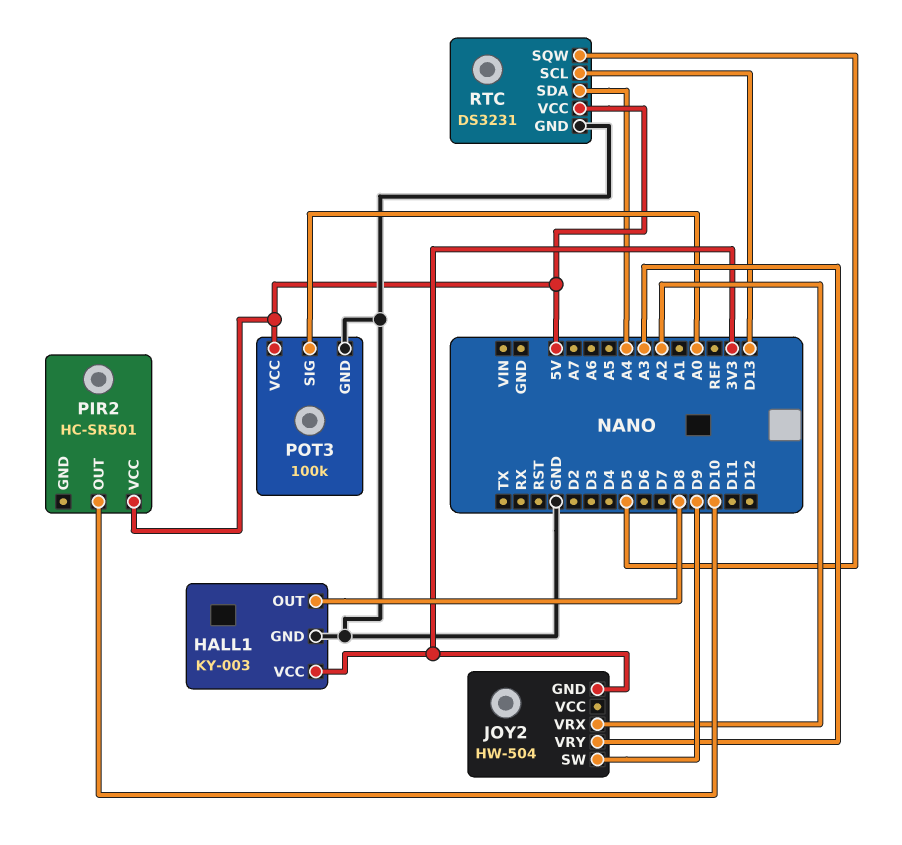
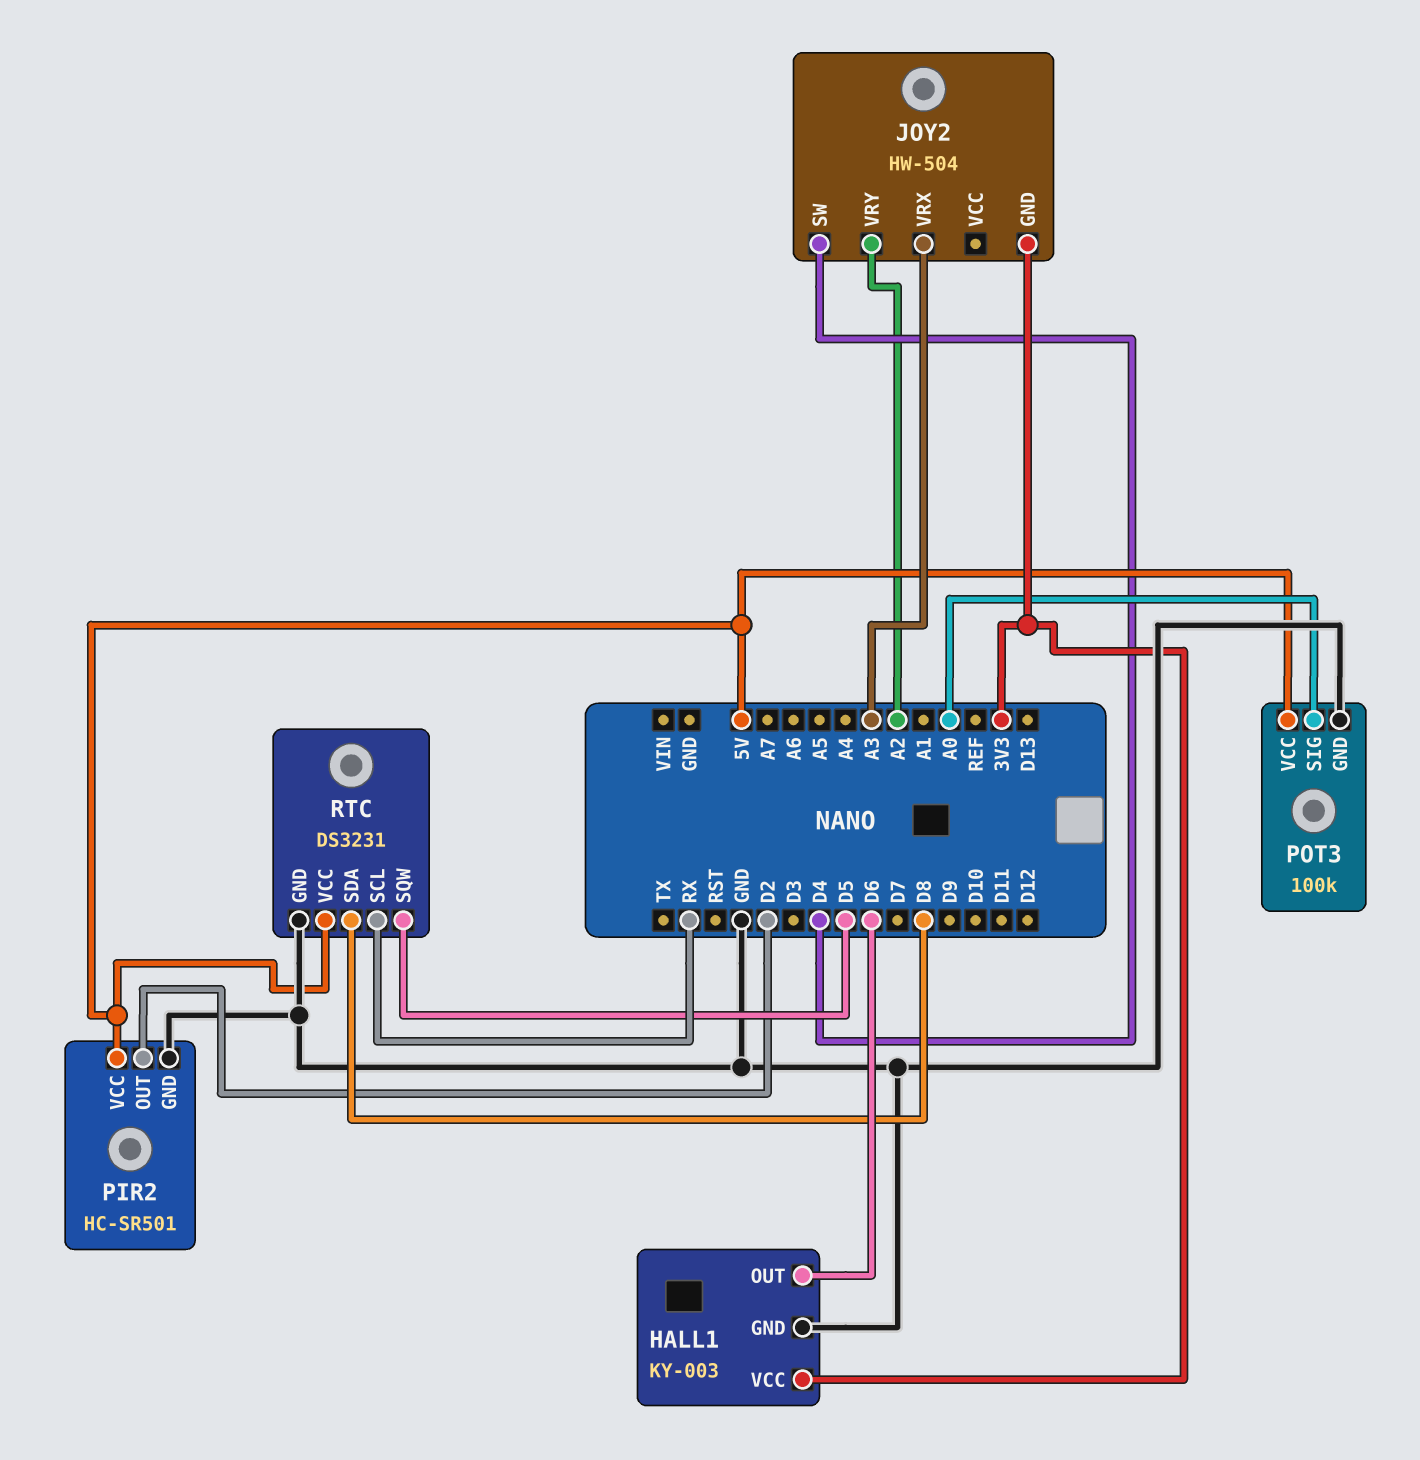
HALL1 pin OUT: D8 -> D6
JOY2 pin SW: D9 -> D4
JOY2 pin VRX: A2 -> A3
JOY2 pin VRY: A3 -> A2
PIR2 pin GND: none -> GND
PIR2 pin OUT: D10 -> D2
RTC pin SCL: D13 -> RX
RTC pin SDA: A4 -> D8

